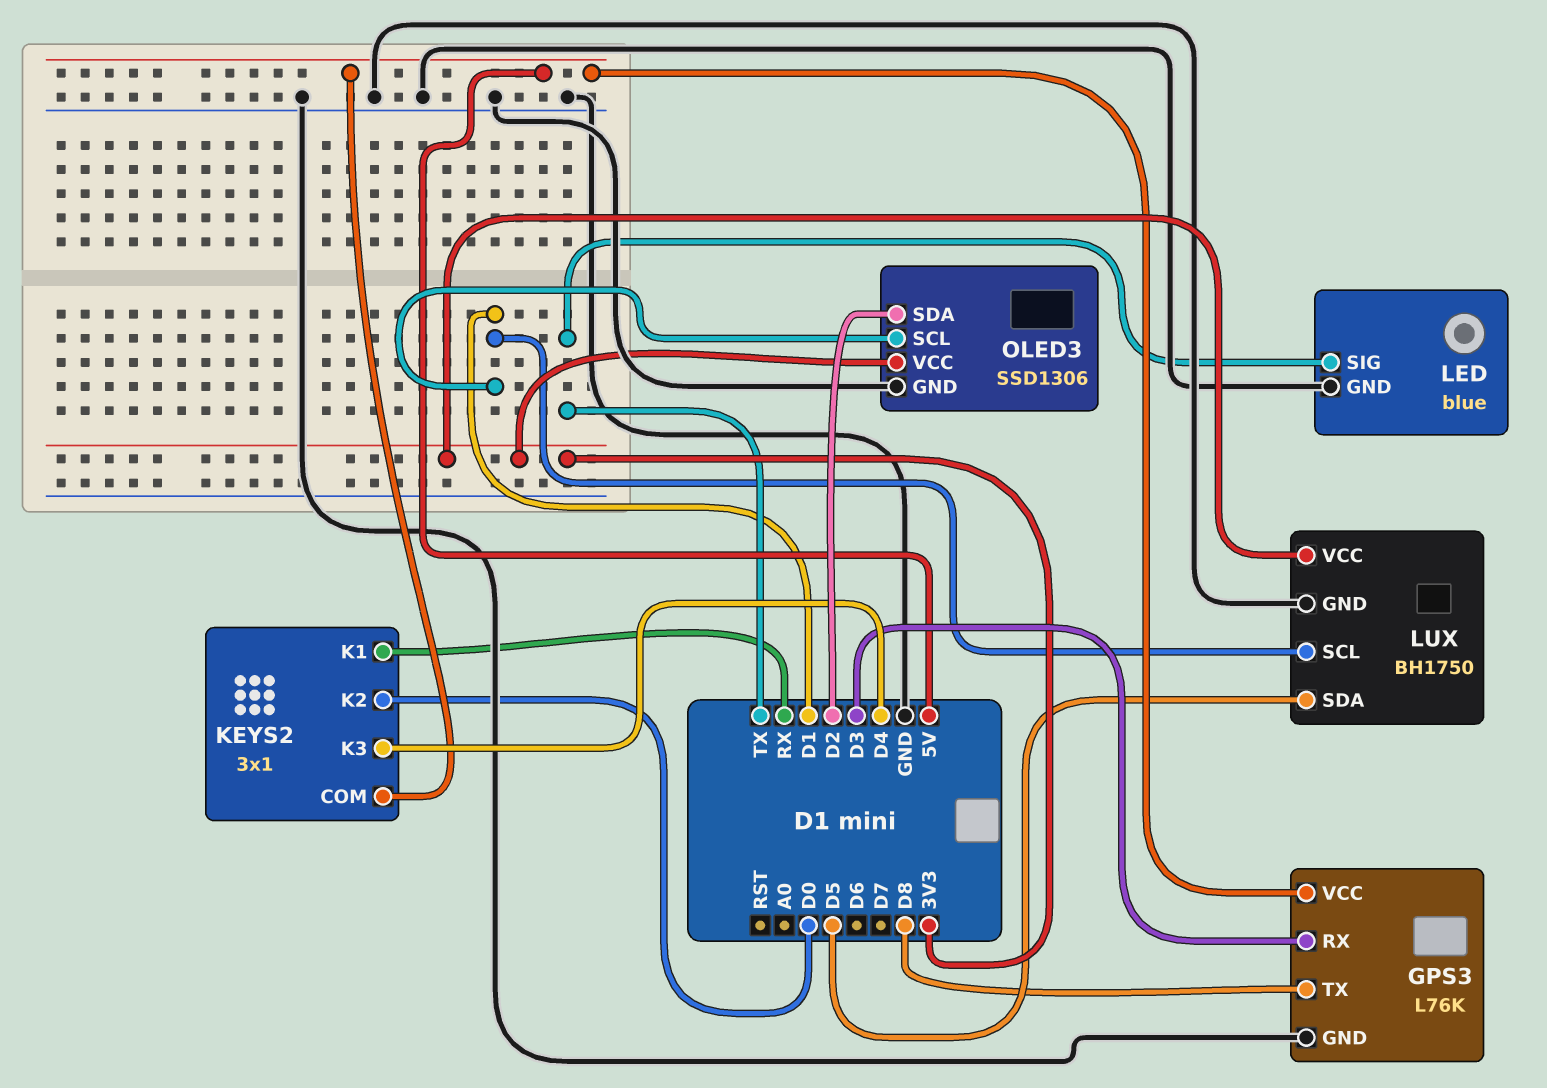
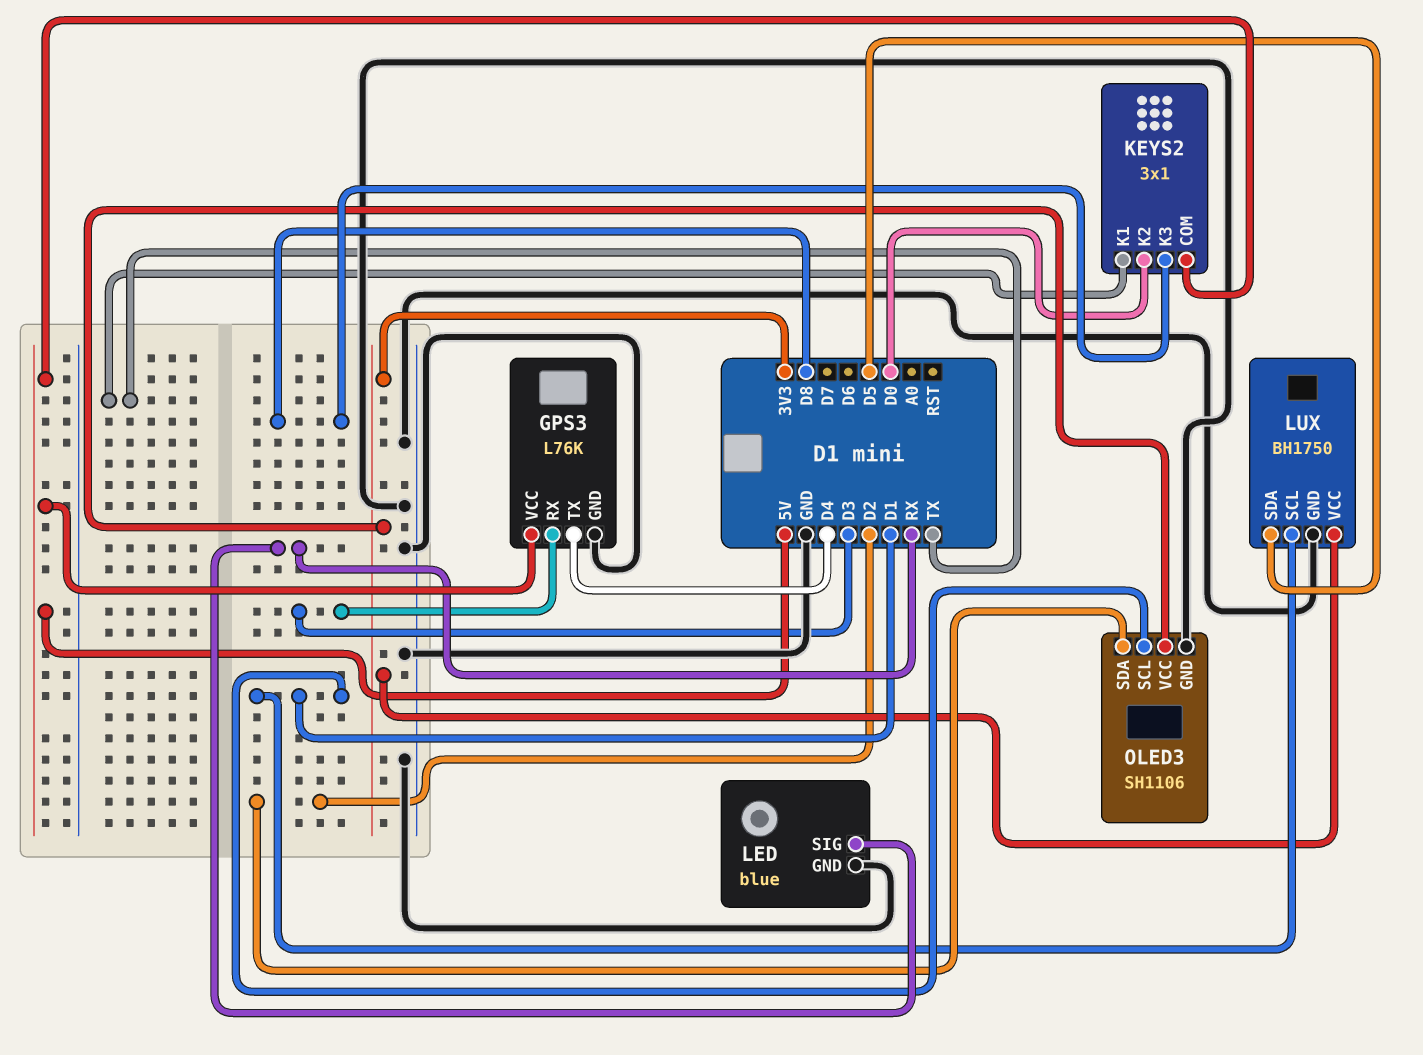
GPS3 pin TX: D8 -> D4
KEYS2 pin K1: RX -> TX
KEYS2 pin K3: D4 -> D8
LED pin SIG: TX -> RX
OLED3: SSD1306 -> SH1106

